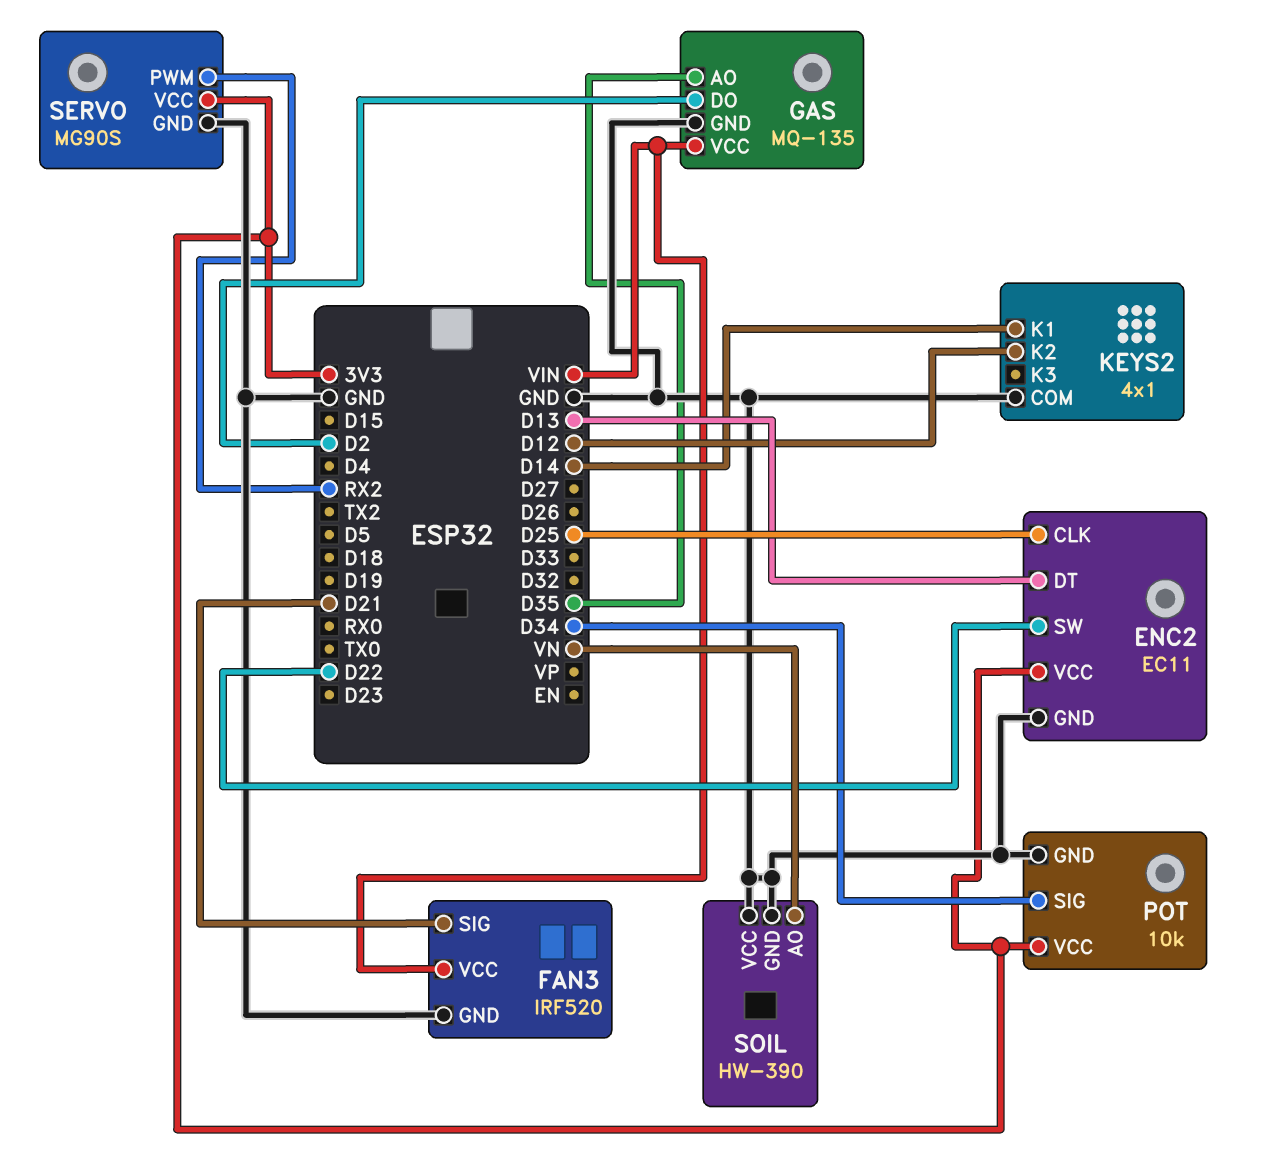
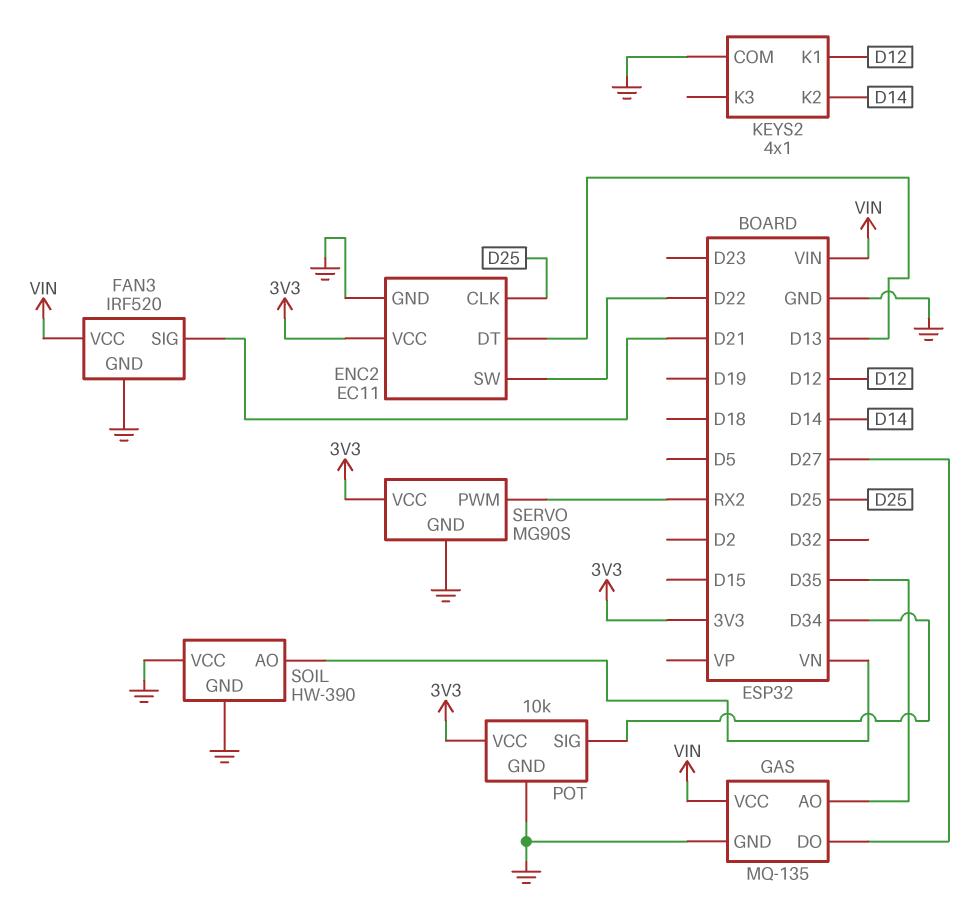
GAS pin DO: D2 -> D27
KEYS2 pin K1: D14 -> D12
KEYS2 pin K2: D12 -> D14

